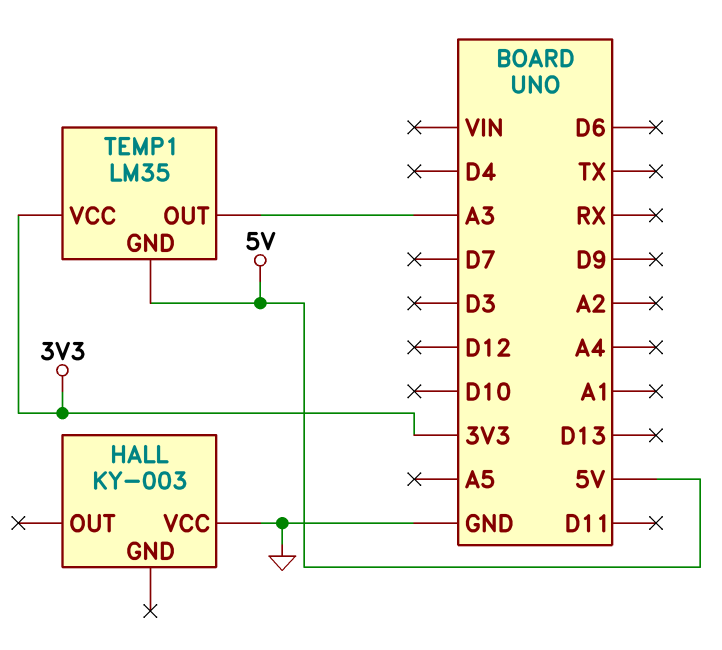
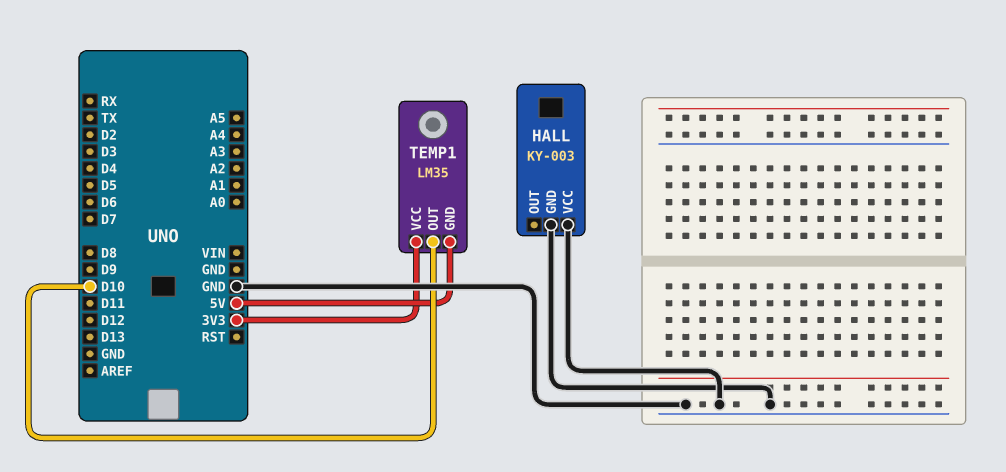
HALL pin GND: none -> GND
TEMP1 pin OUT: A3 -> D10

